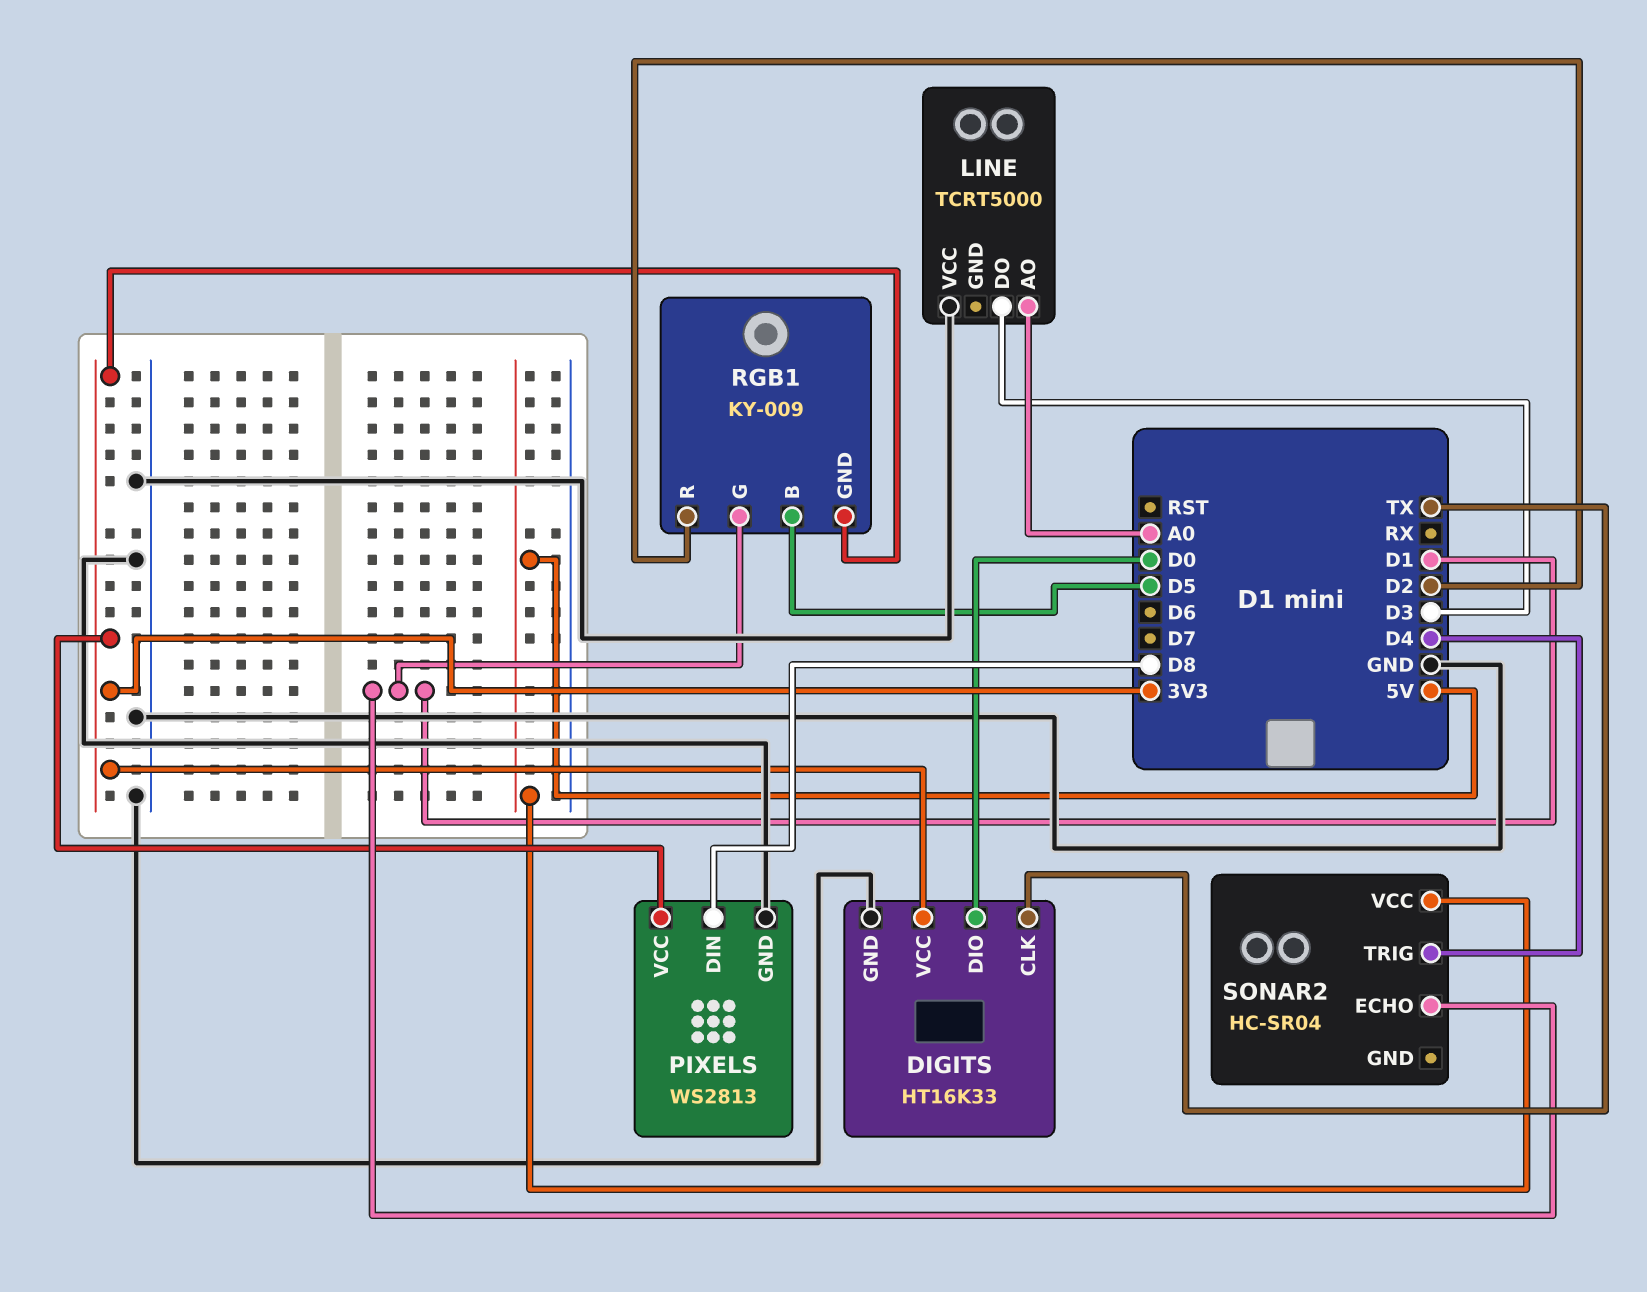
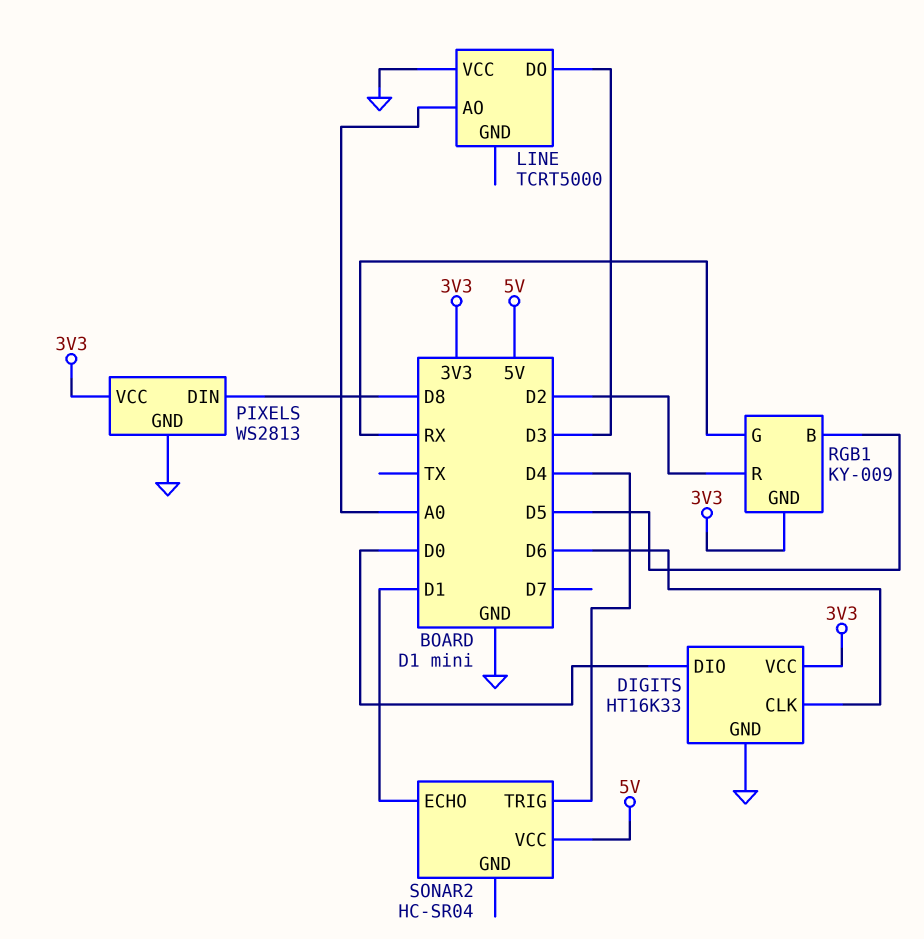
DIGITS pin CLK: TX -> D6
RGB1 pin G: D1 -> RX

